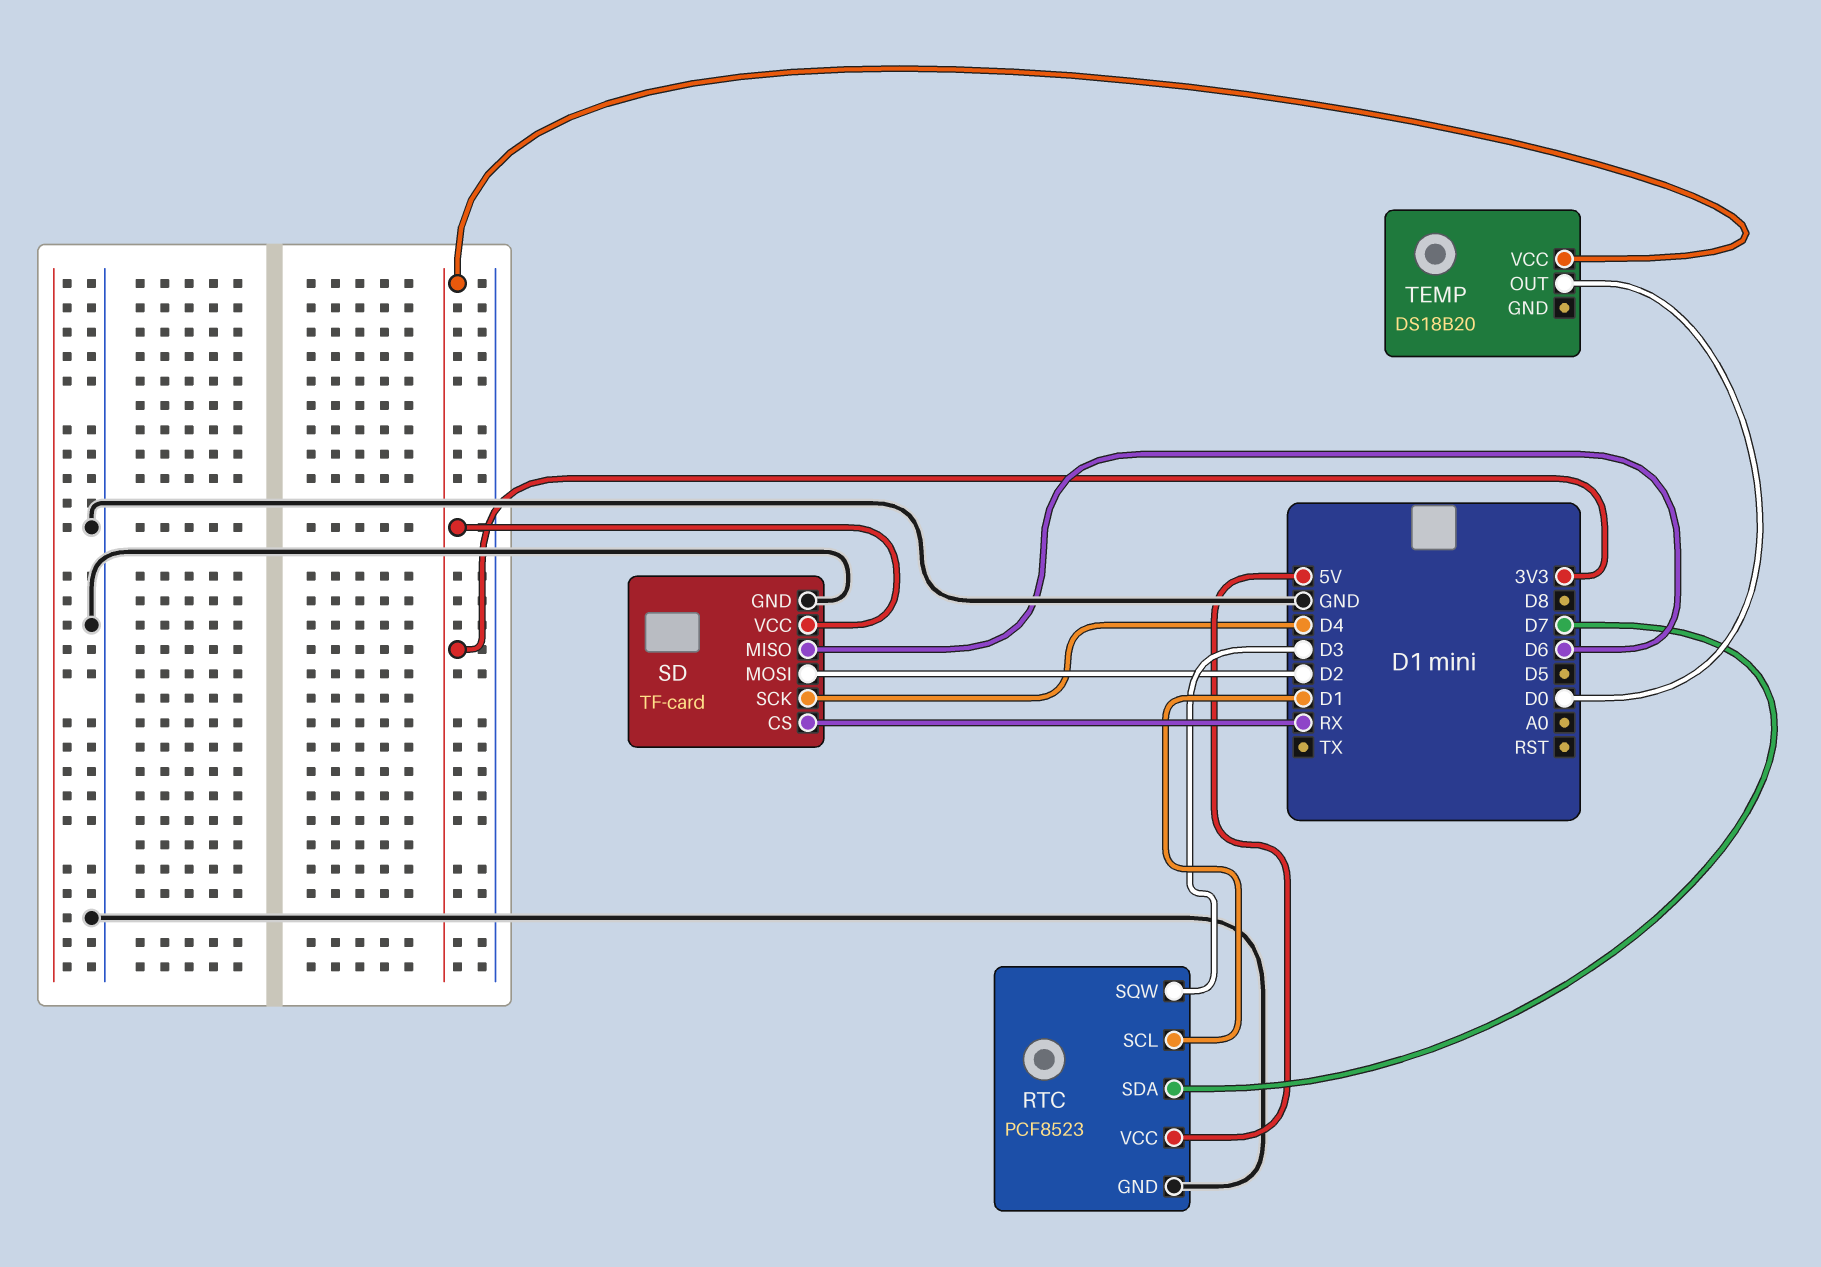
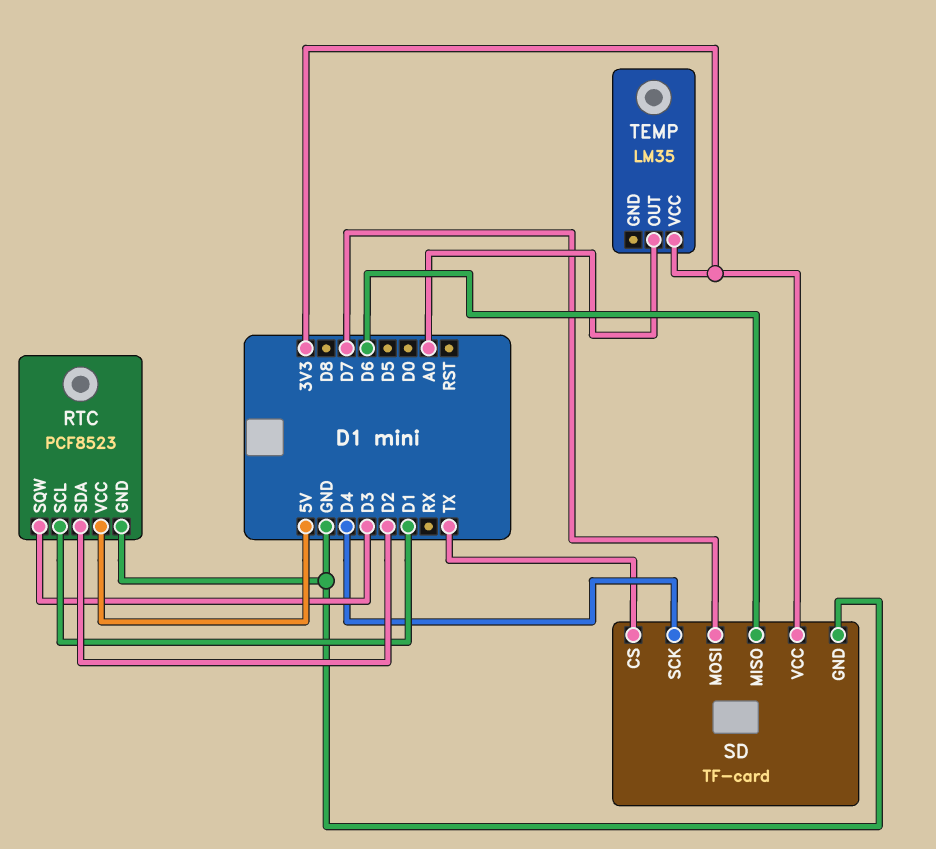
RTC pin SDA: D7 -> D2
SD pin CS: RX -> TX
SD pin MOSI: D2 -> D7
TEMP: DS18B20 -> LM35
TEMP pin OUT: D0 -> A0

